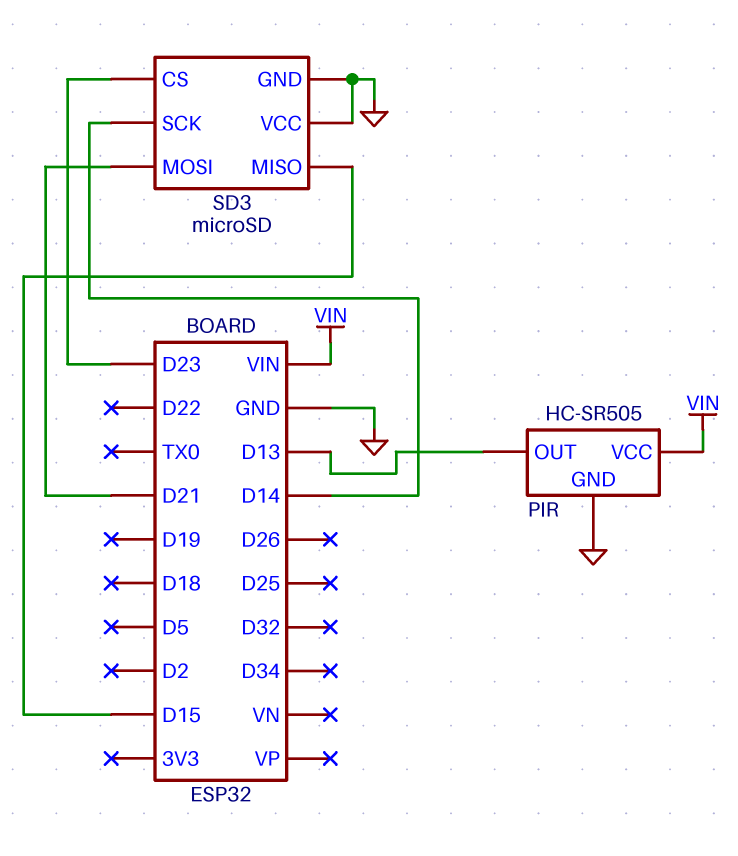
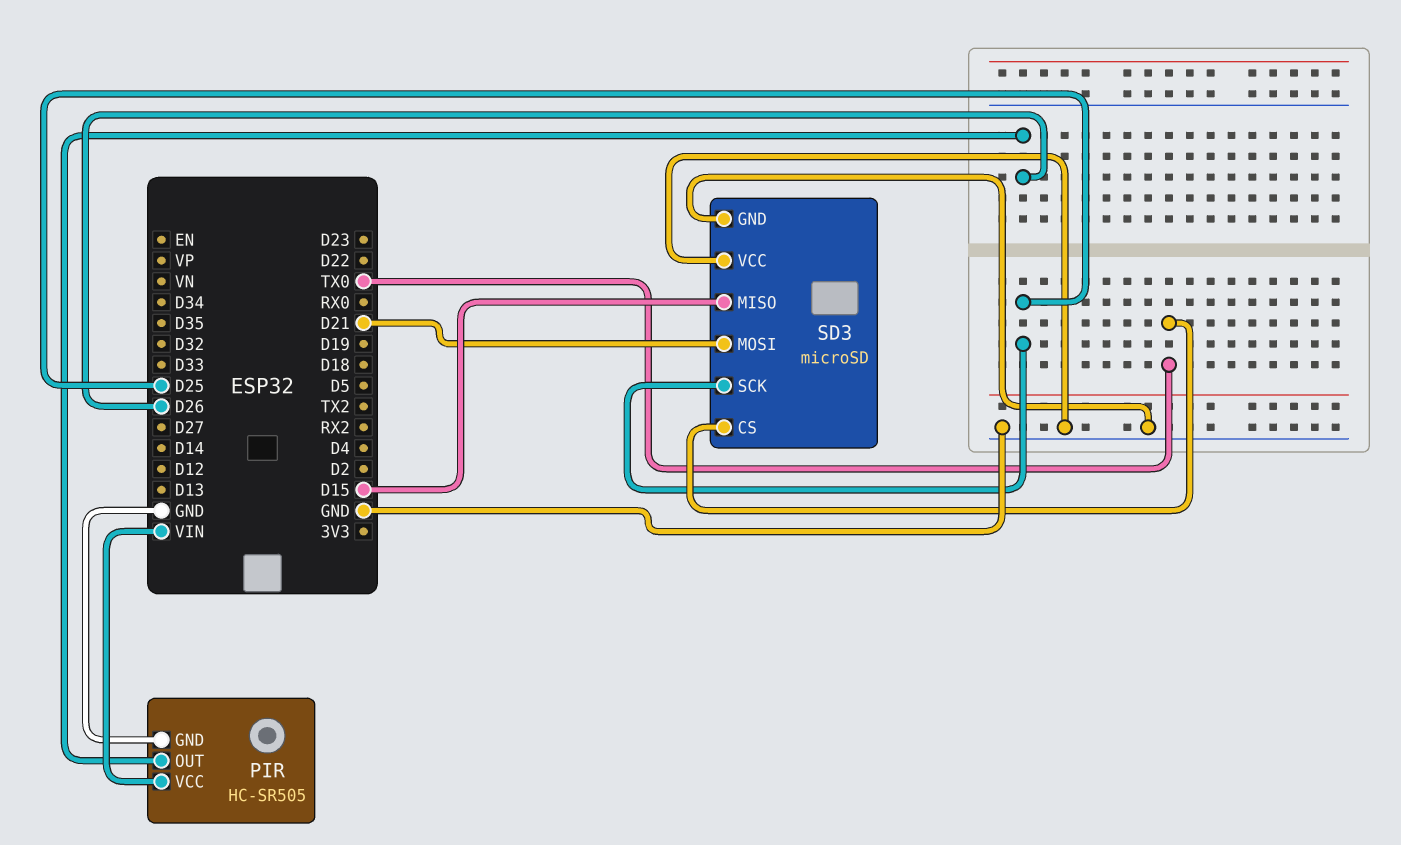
PIR pin OUT: D13 -> D26
SD3 pin CS: D23 -> TX0
SD3 pin SCK: D14 -> D25

